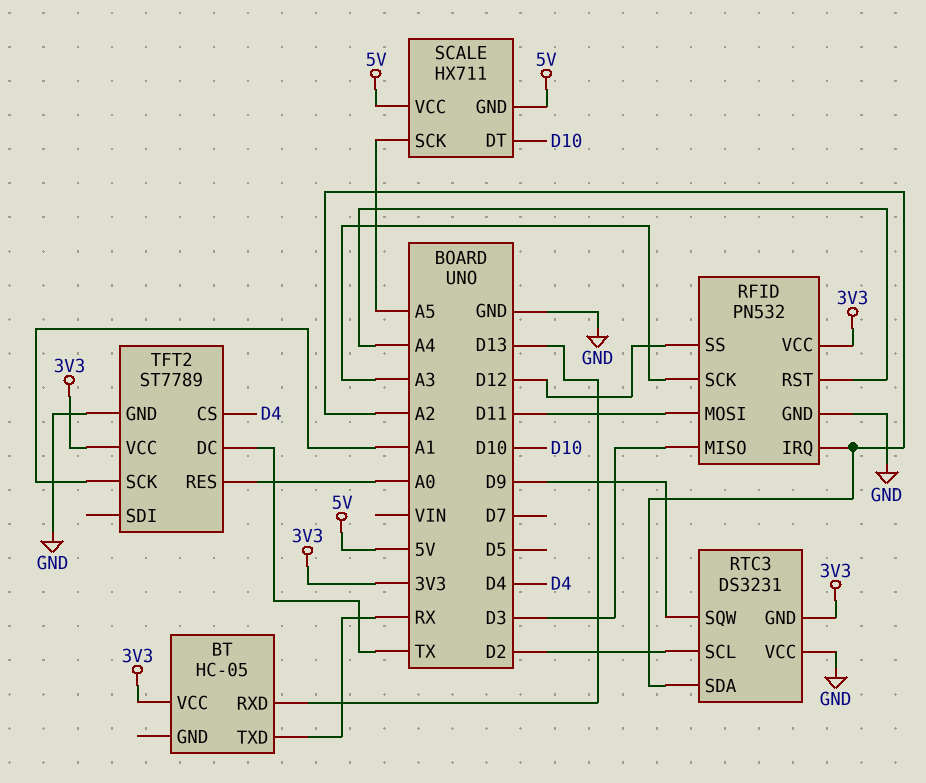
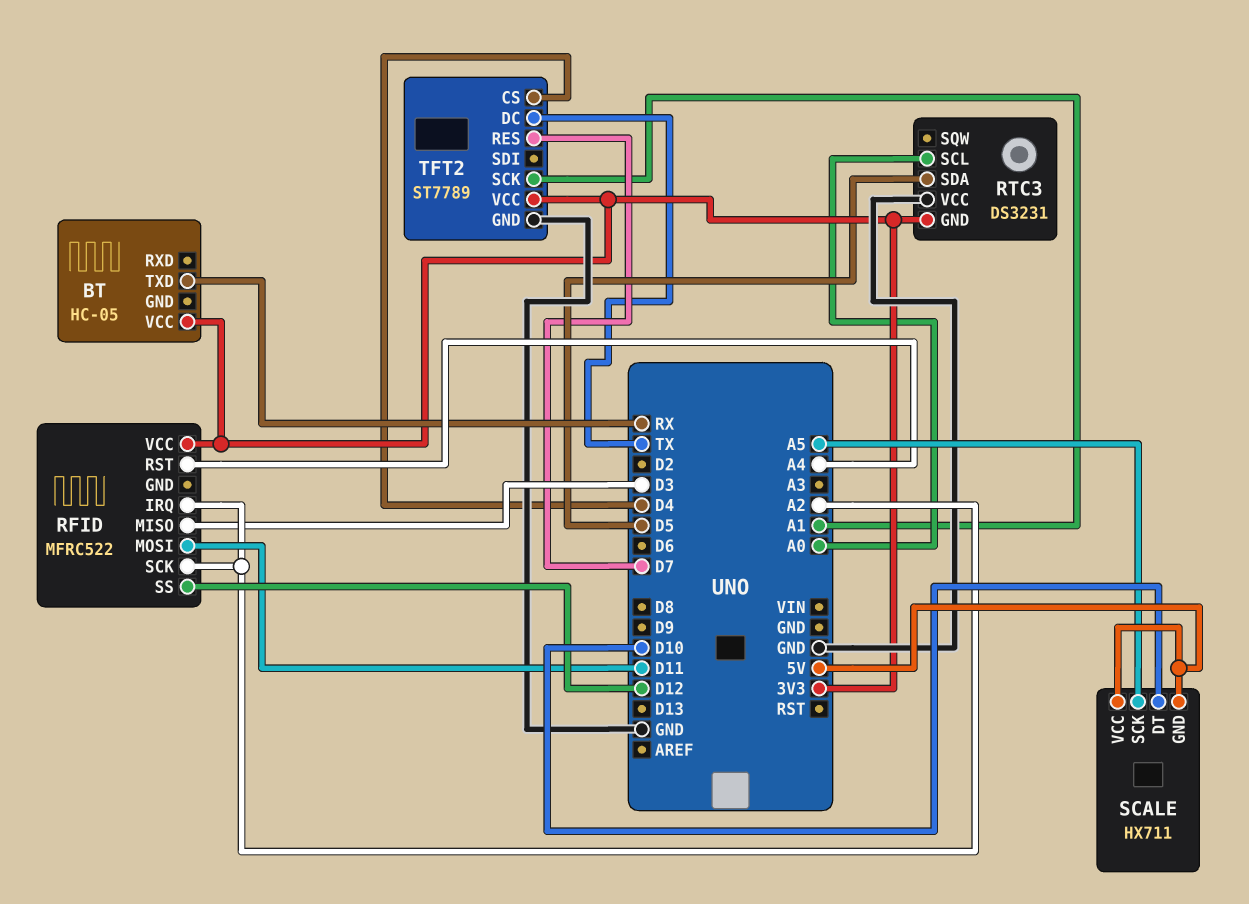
BT pin RXD: D13 -> none
RFID: PN532 -> MFRC522
RFID pin GND: GND -> none
RFID pin SCK: A3 -> A2
RTC3 pin SCL: D2 -> A0
RTC3 pin SDA: A2 -> D5
RTC3 pin SQW: D9 -> none
TFT2 pin RES: A0 -> D7

